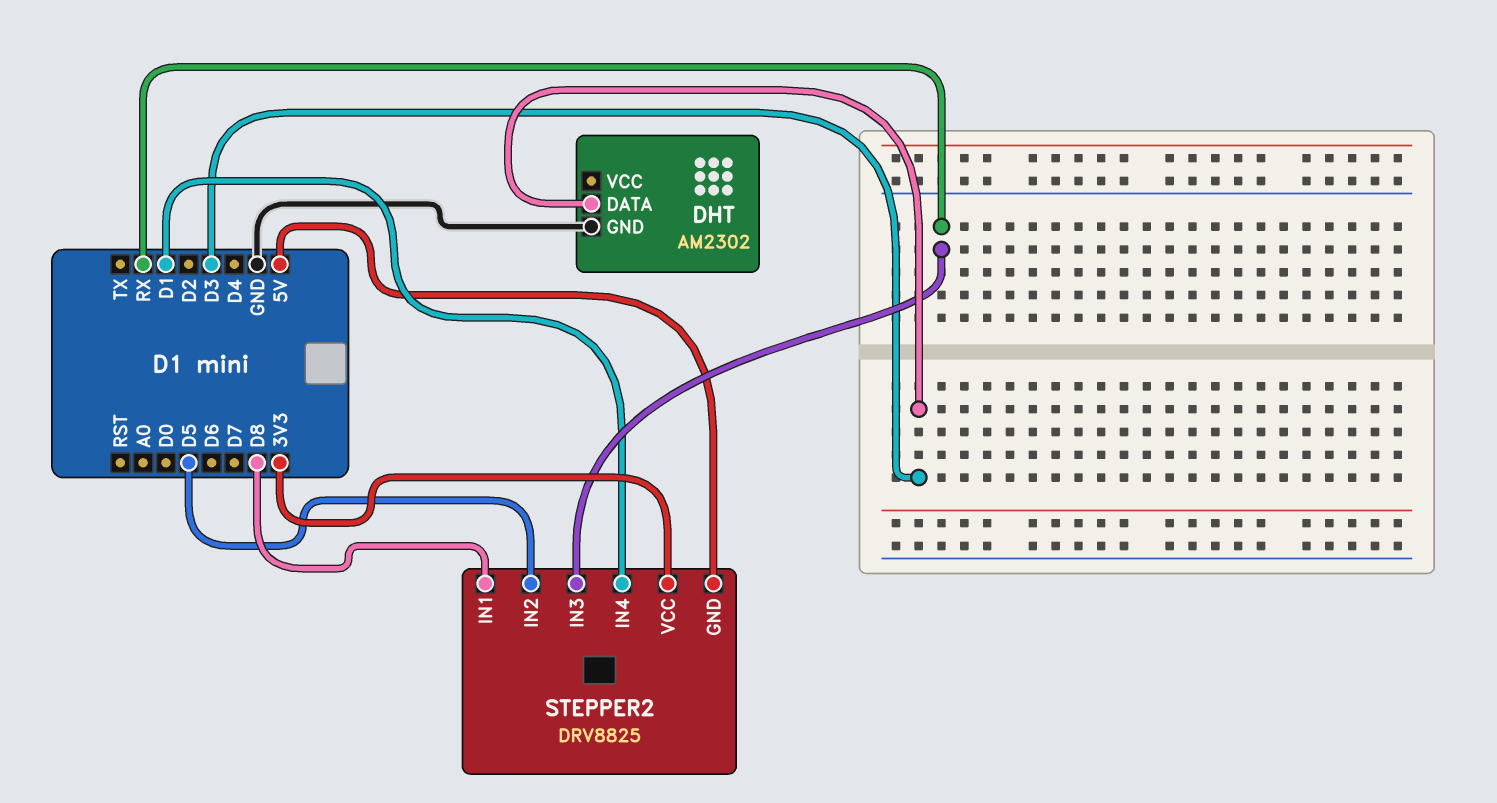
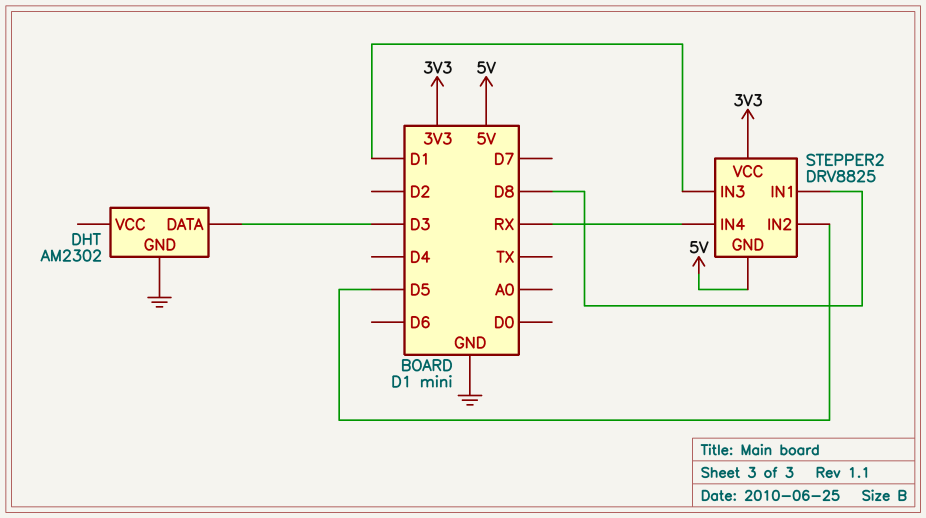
STEPPER2 pin IN3: RX -> D1
STEPPER2 pin IN4: D1 -> RX

